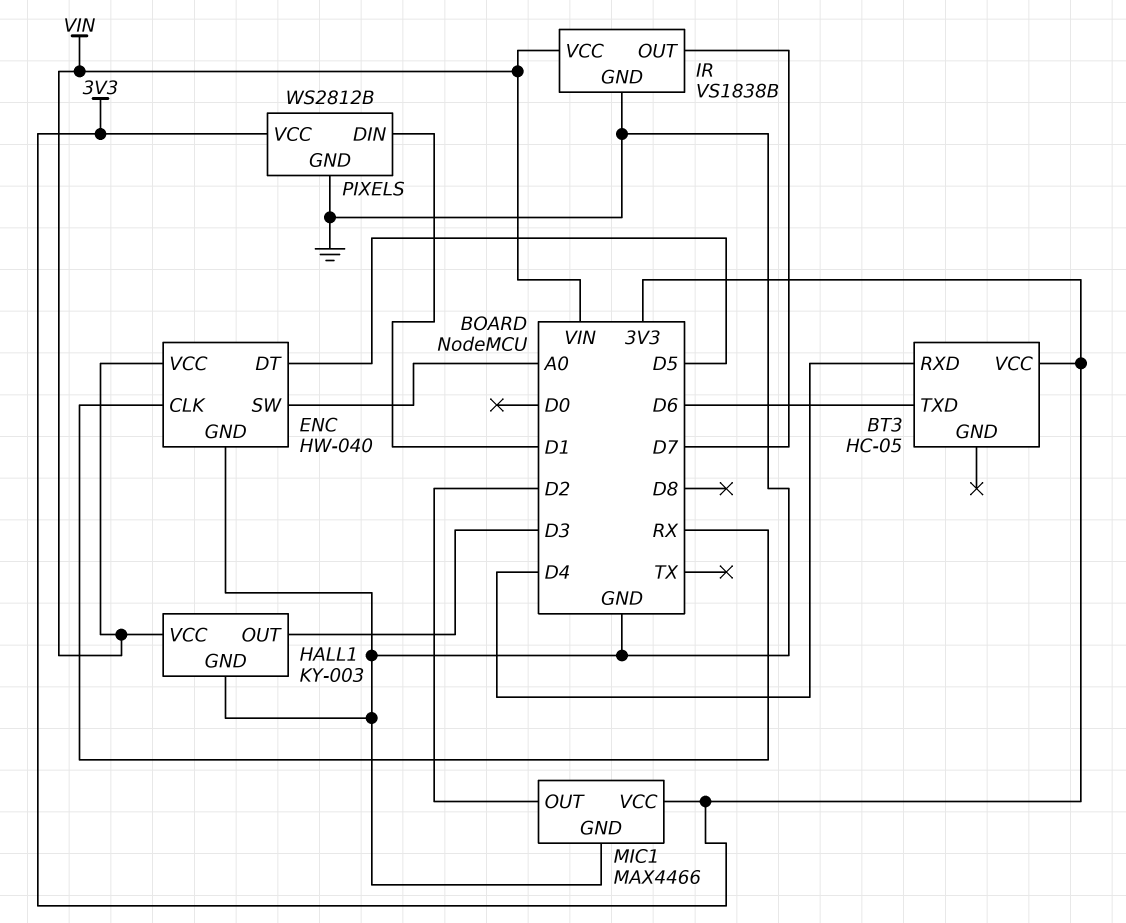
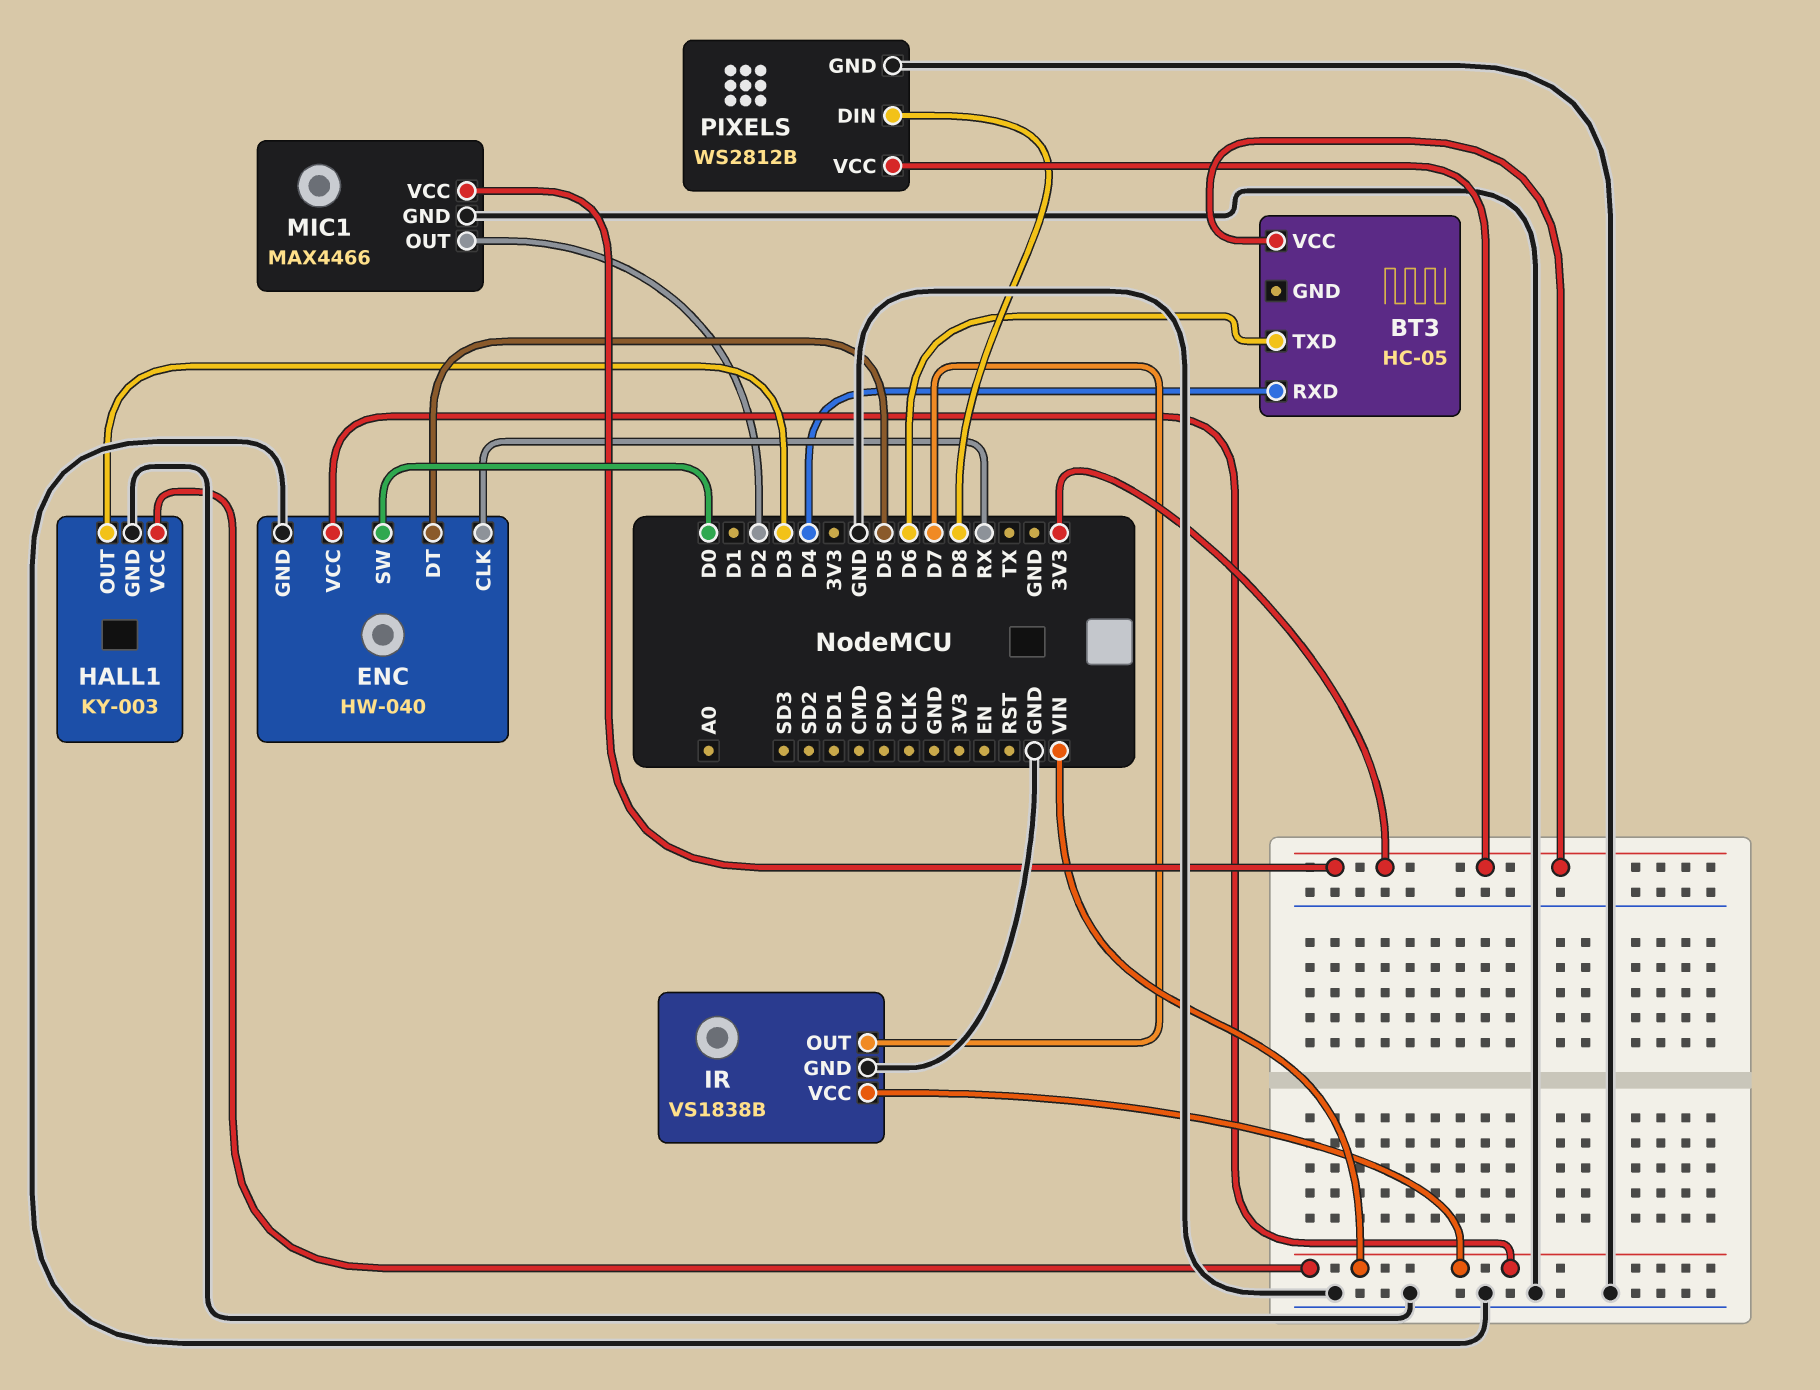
ENC pin SW: A0 -> D0
PIXELS pin DIN: D1 -> D8

